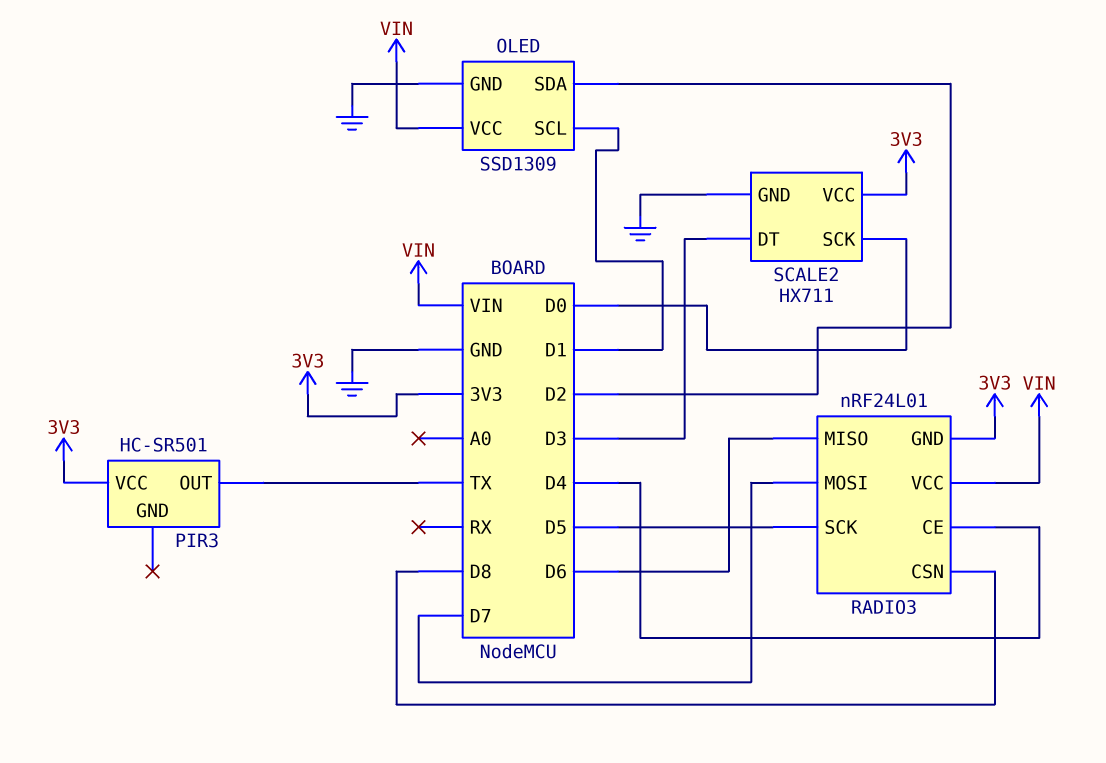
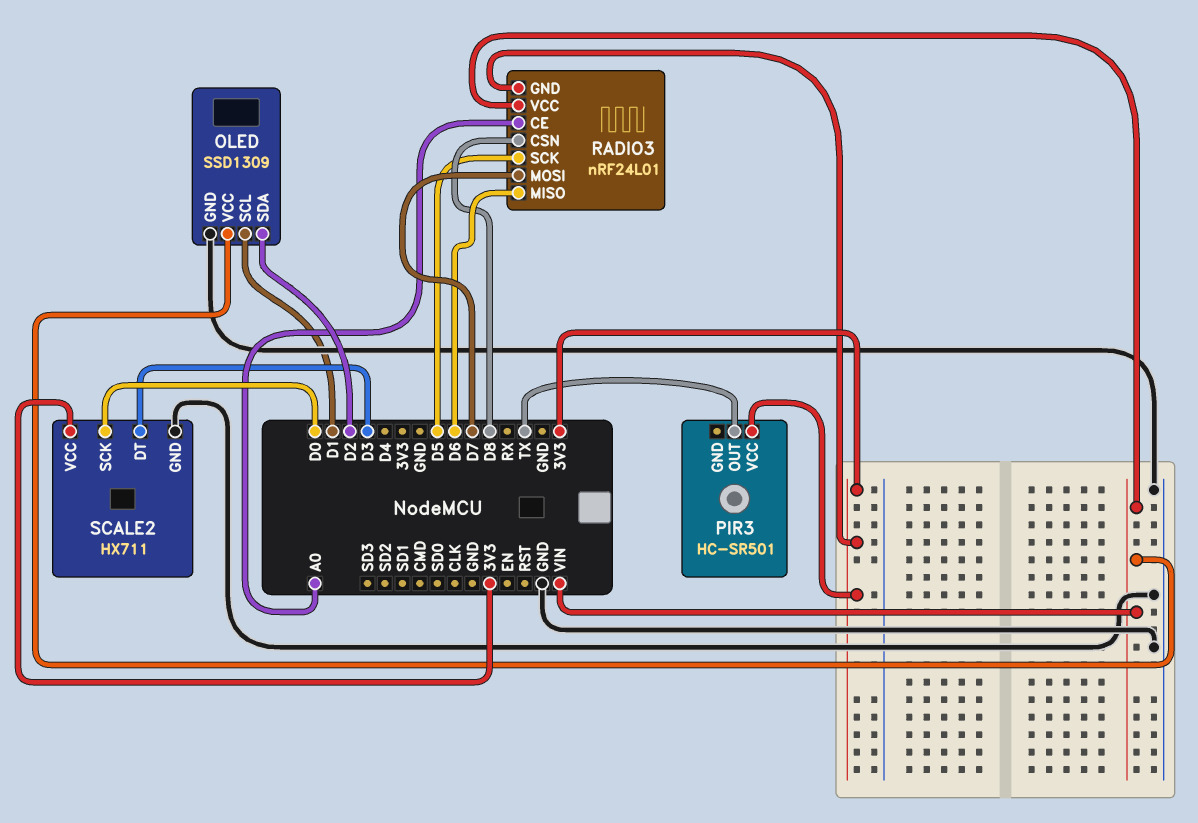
RADIO3 pin CE: D4 -> A0

